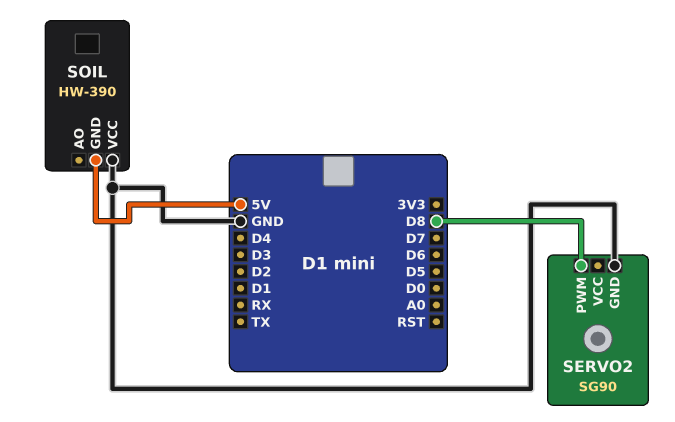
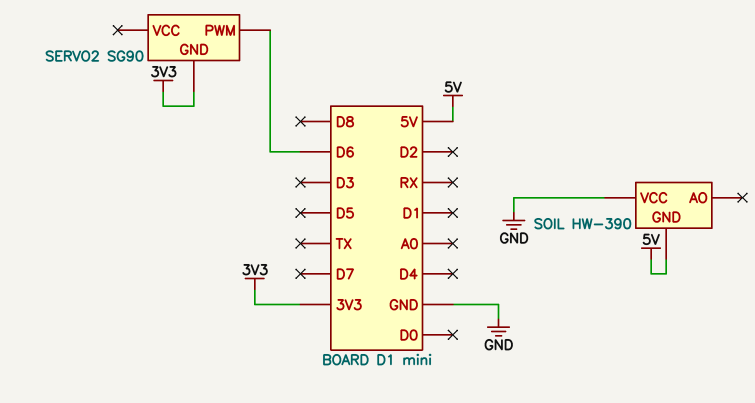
SERVO2 pin GND: GND -> 3V3
SERVO2 pin PWM: D8 -> D6

